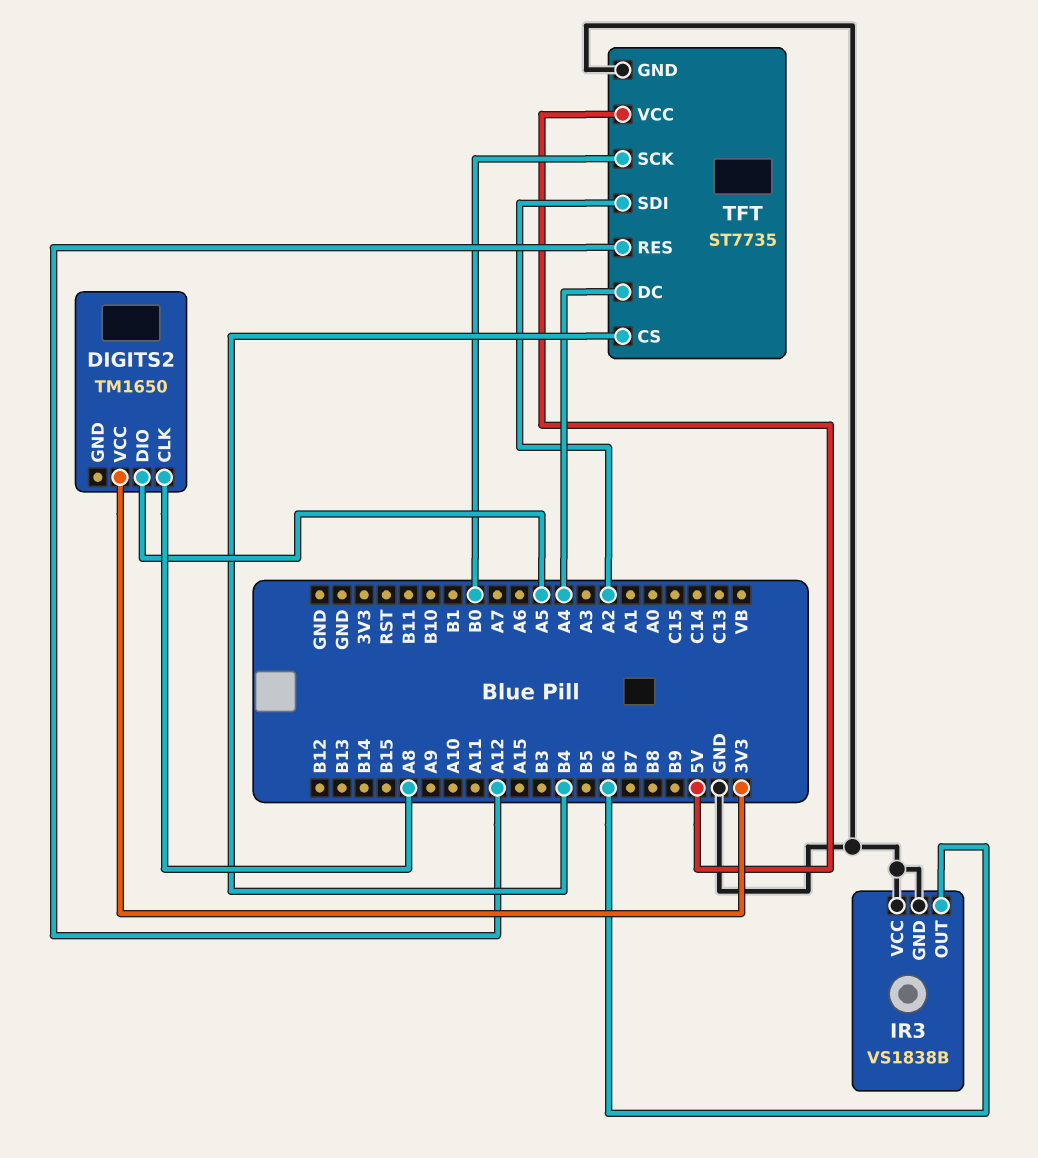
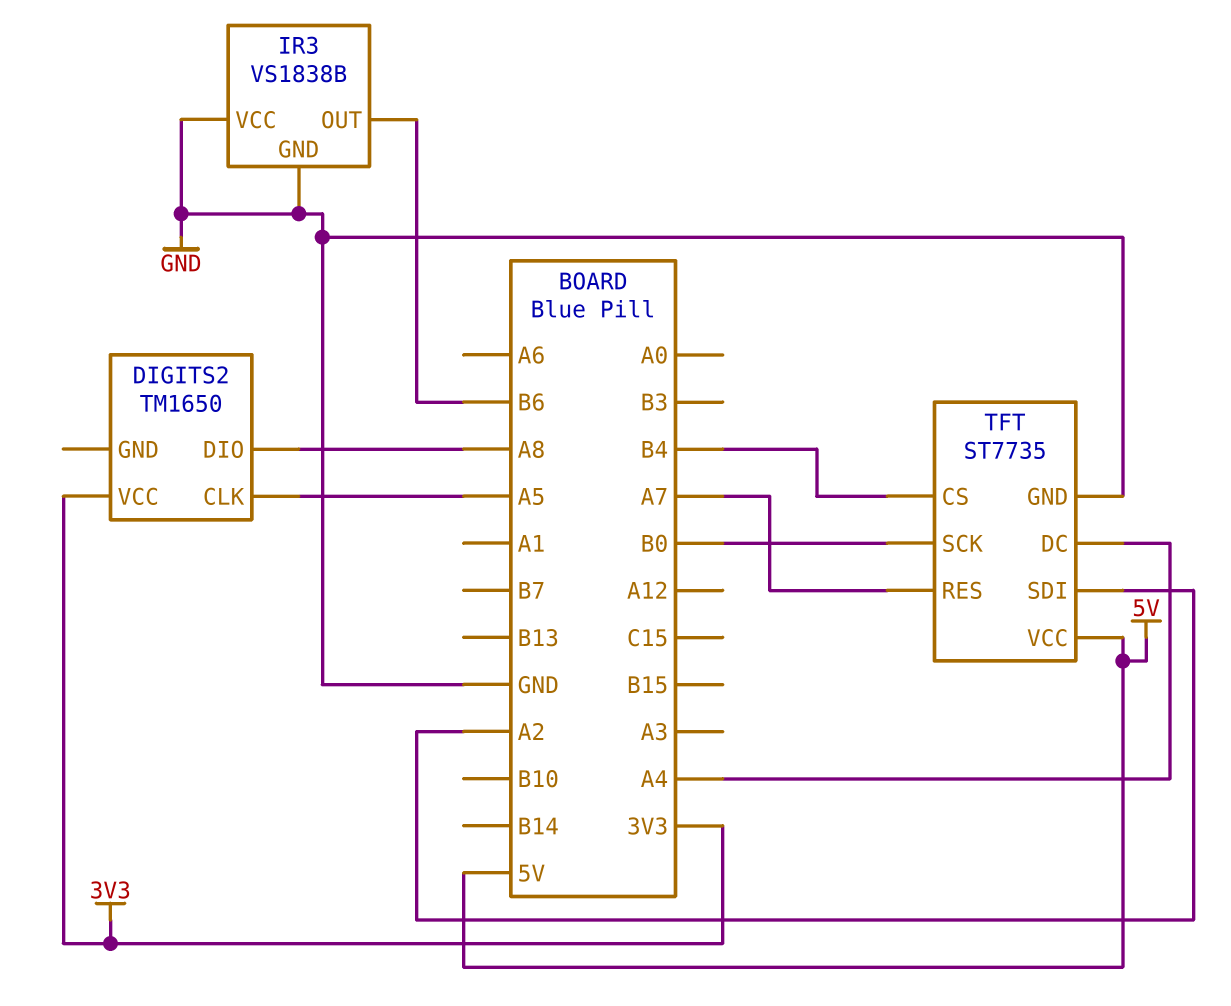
DIGITS2 pin CLK: A8 -> A5
DIGITS2 pin DIO: A5 -> A8
TFT pin RES: A12 -> A7

